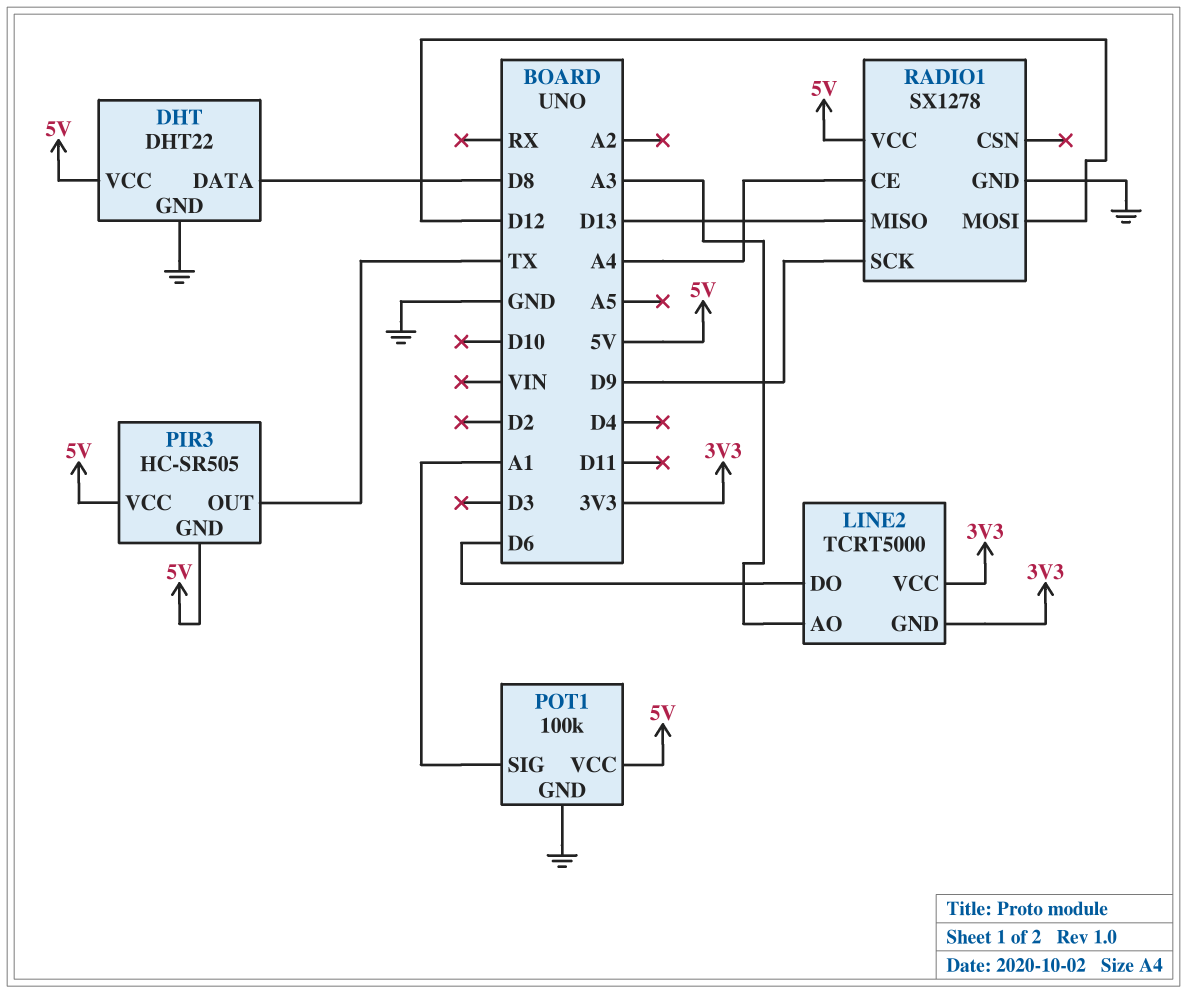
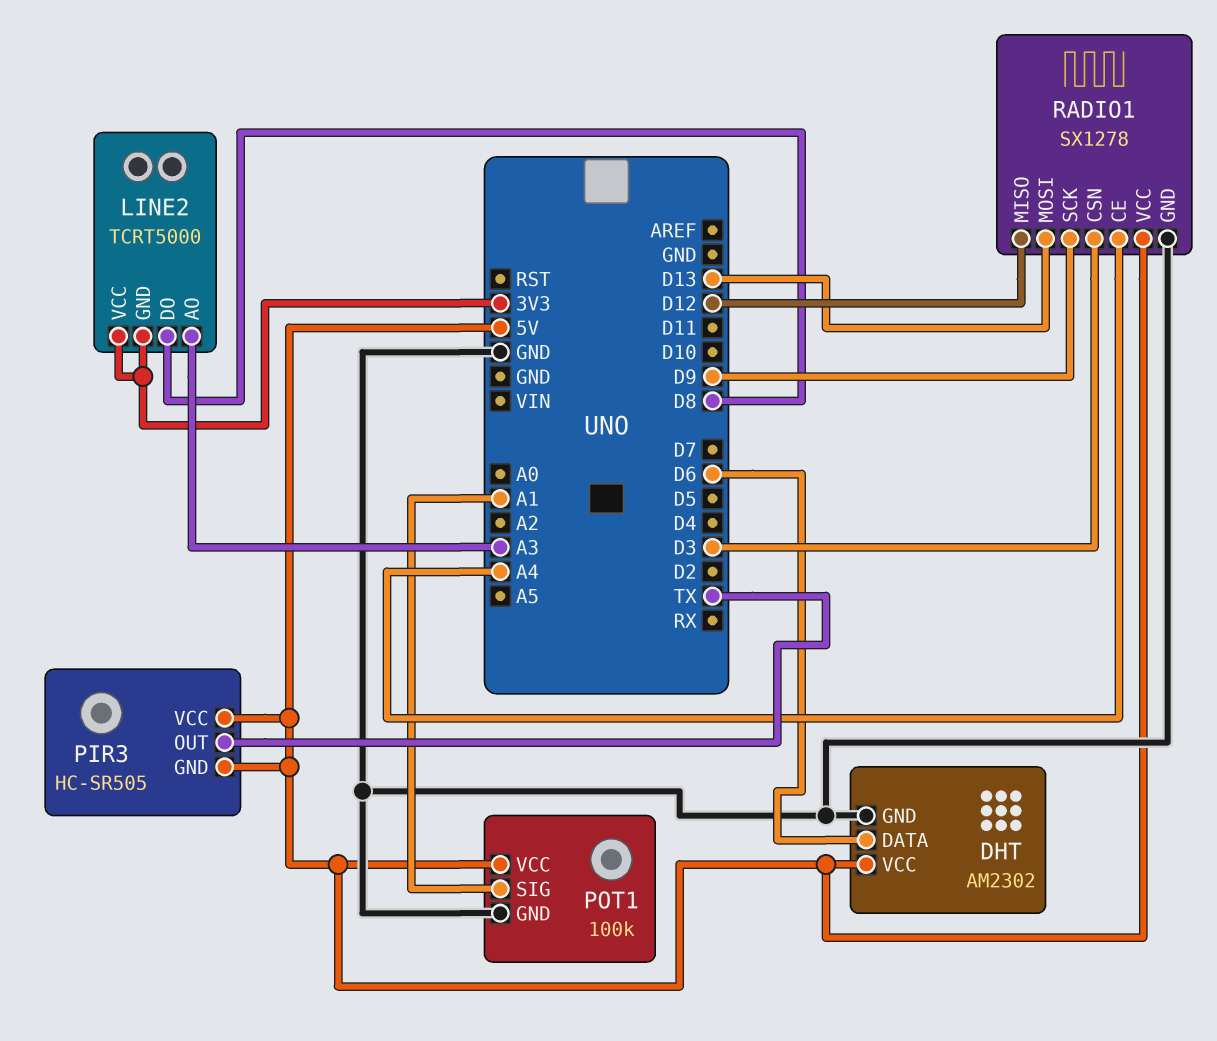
DHT: DHT22 -> AM2302
DHT pin DATA: D8 -> D6
LINE2 pin DO: D6 -> D8
RADIO1 pin CSN: none -> D3
RADIO1 pin MISO: D13 -> D12
RADIO1 pin MOSI: D12 -> D13

